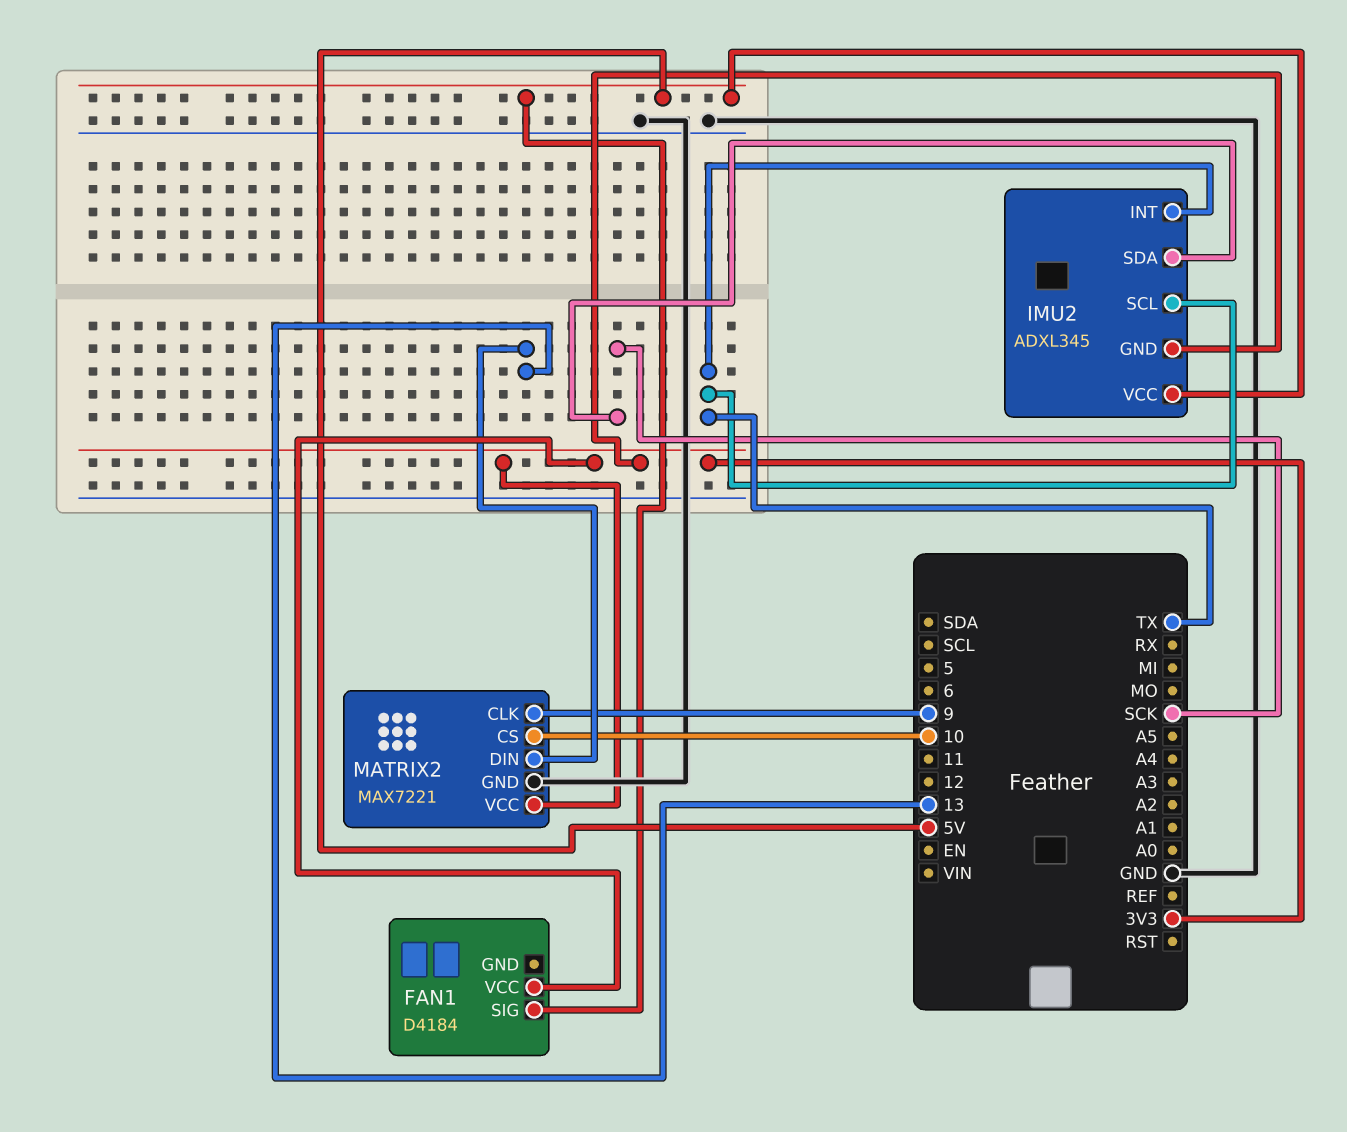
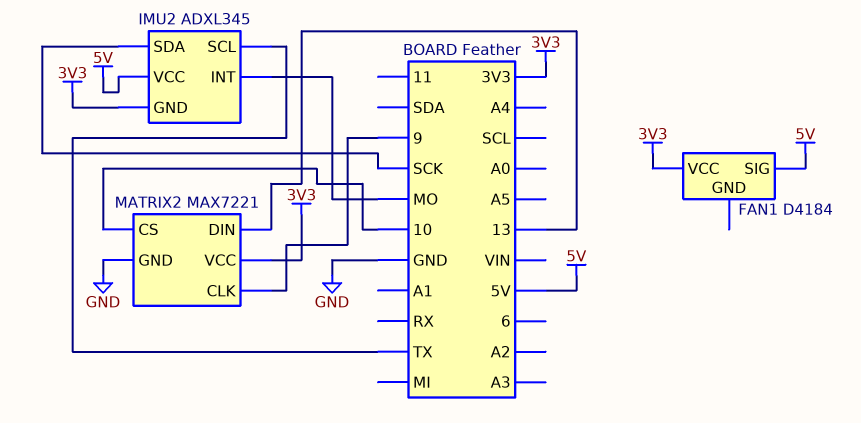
IMU2 pin INT: TX -> MO

